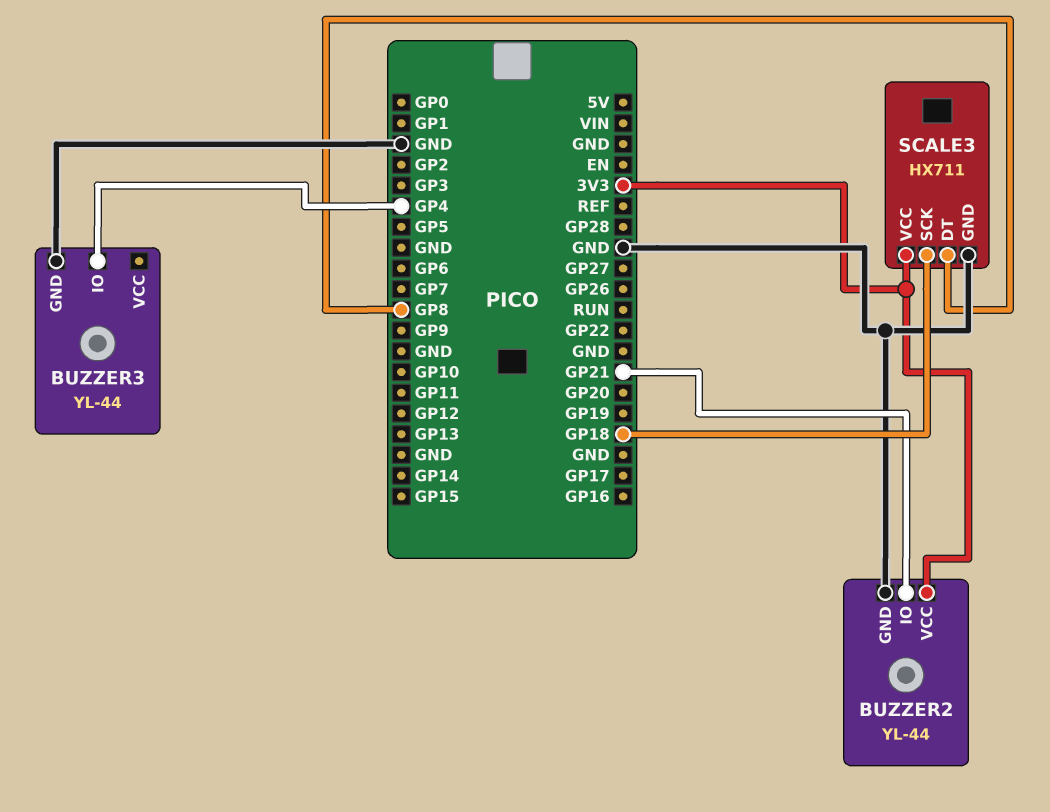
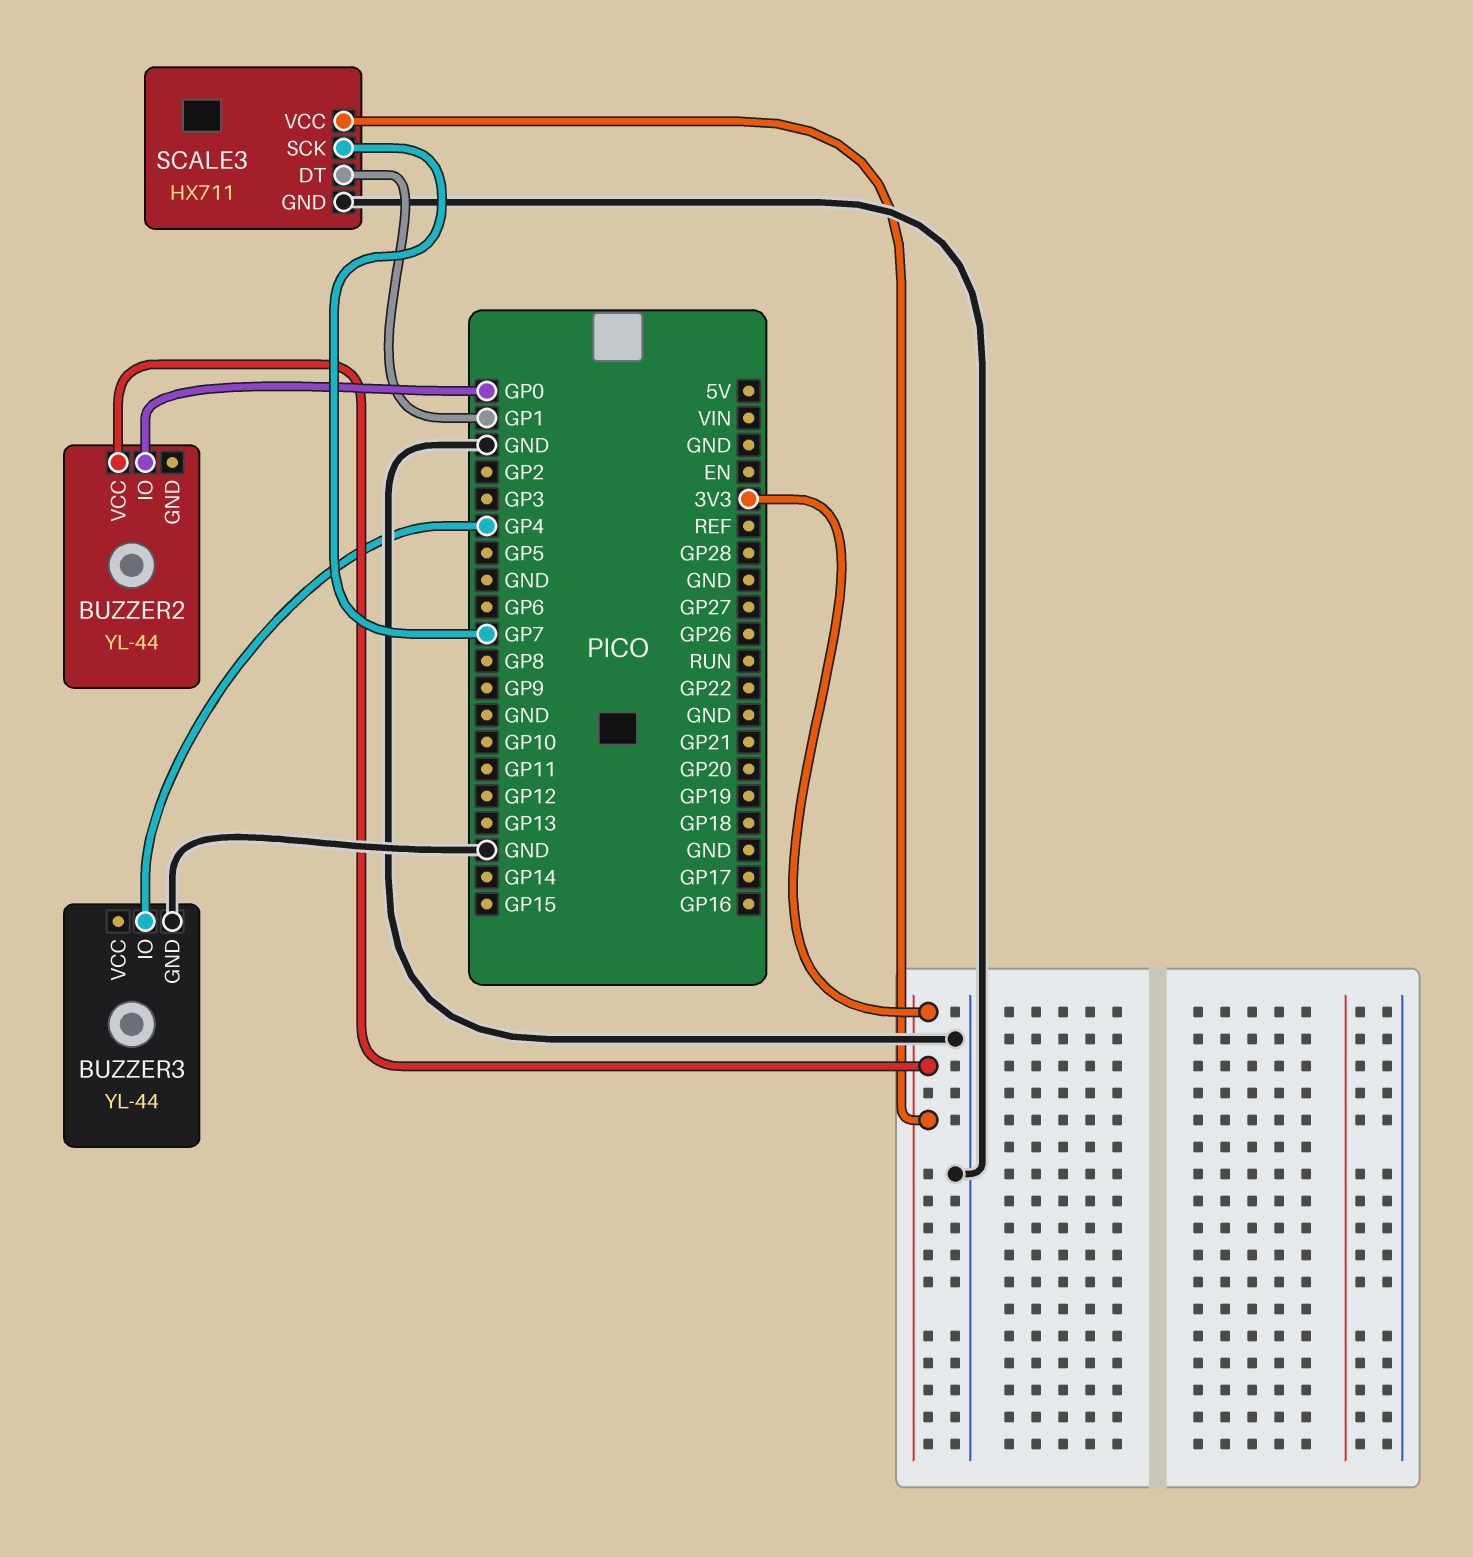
BUZZER2 pin GND: GND -> none
BUZZER2 pin IO: GP21 -> GP0
SCALE3 pin DT: GP8 -> GP1
SCALE3 pin SCK: GP18 -> GP7

